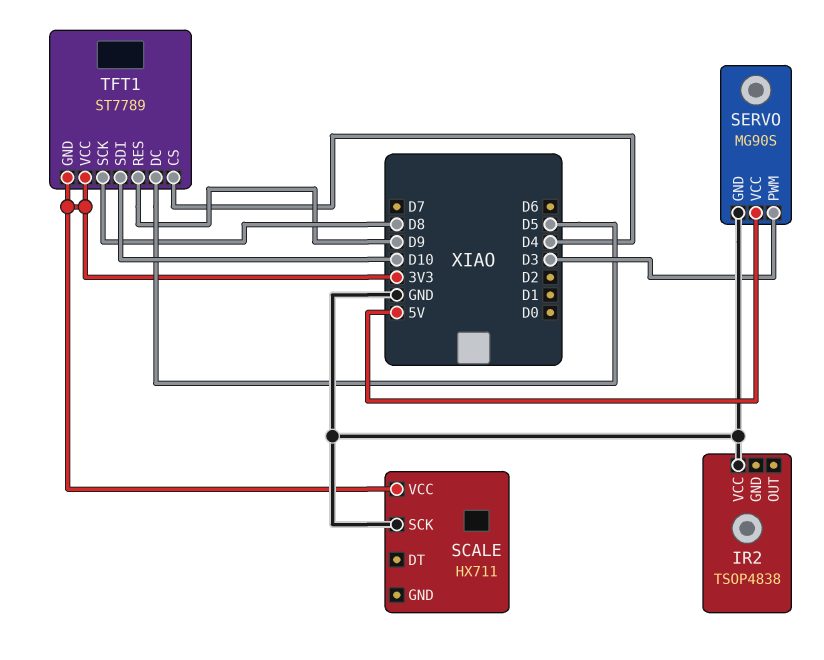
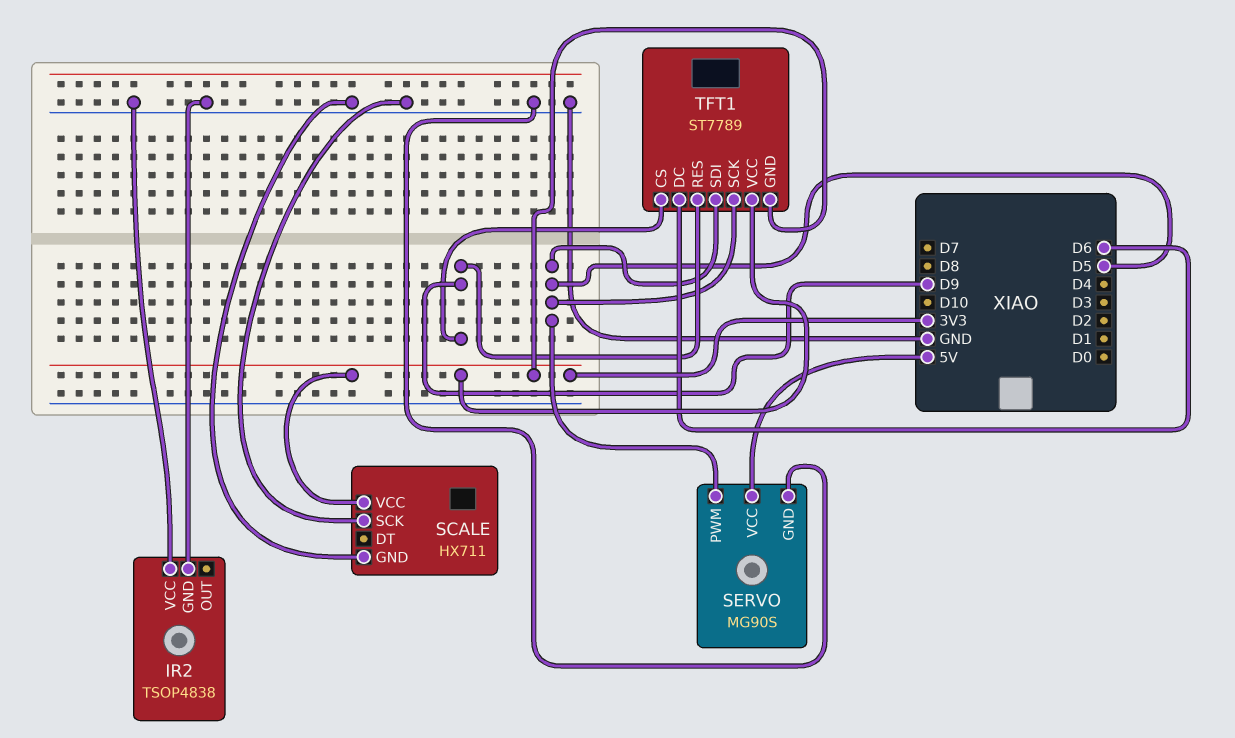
IR2 pin GND: none -> GND
SCALE pin GND: none -> GND
SERVO pin PWM: D3 -> D5
TFT1 pin CS: D4 -> D9
TFT1 pin DC: D5 -> D6
TFT1 pin SCK: D8 -> D5
TFT1 pin SDI: D10 -> D5

